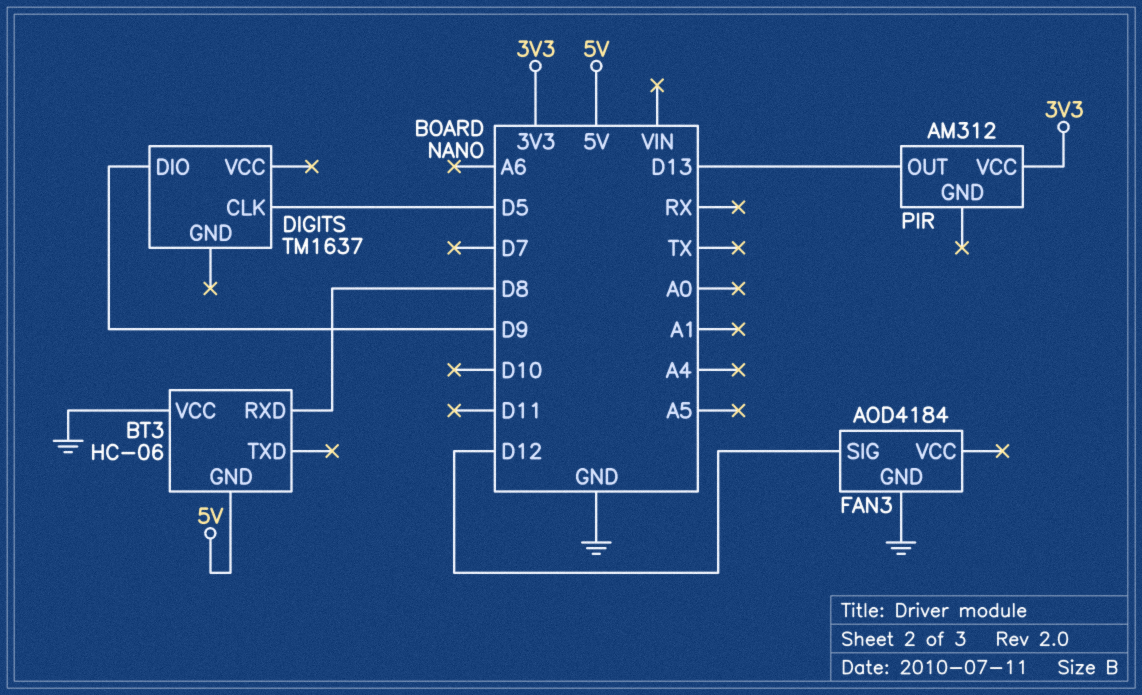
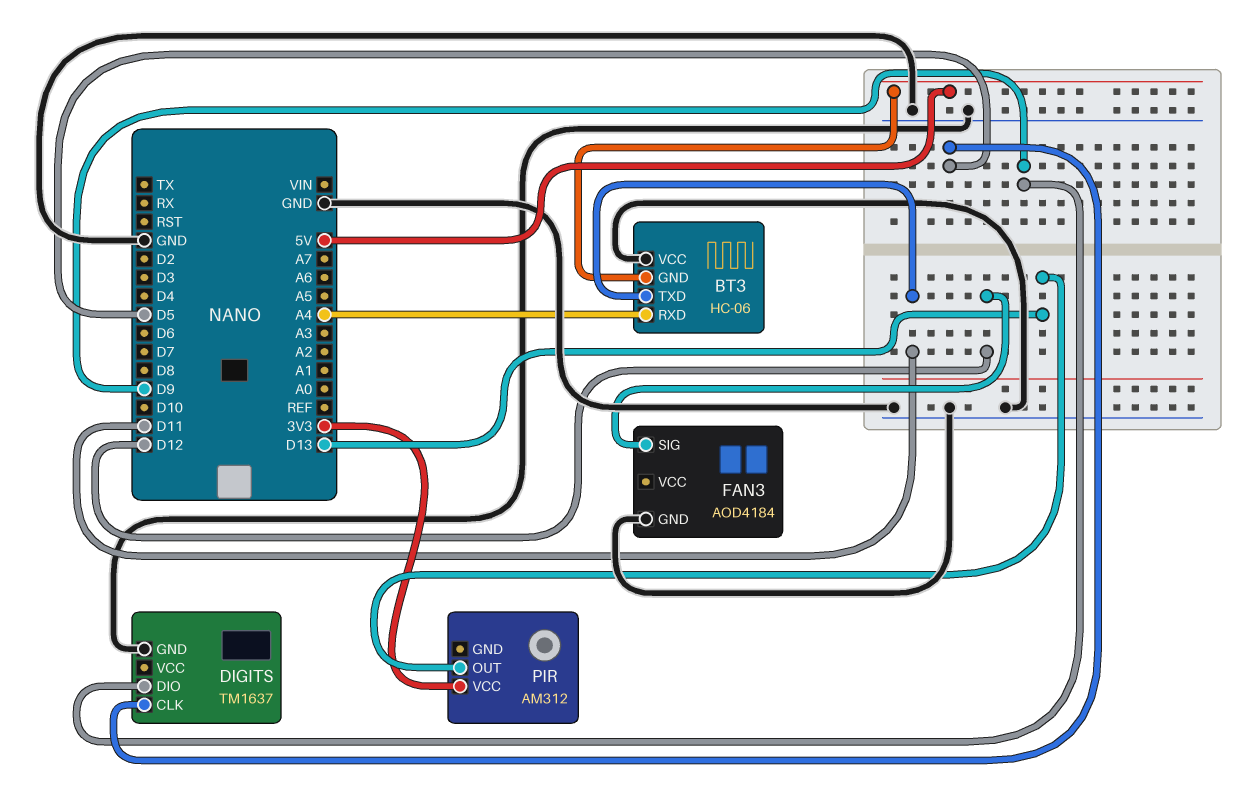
BT3 pin RXD: D8 -> A4
BT3 pin TXD: none -> D11
DIGITS pin GND: none -> GND

